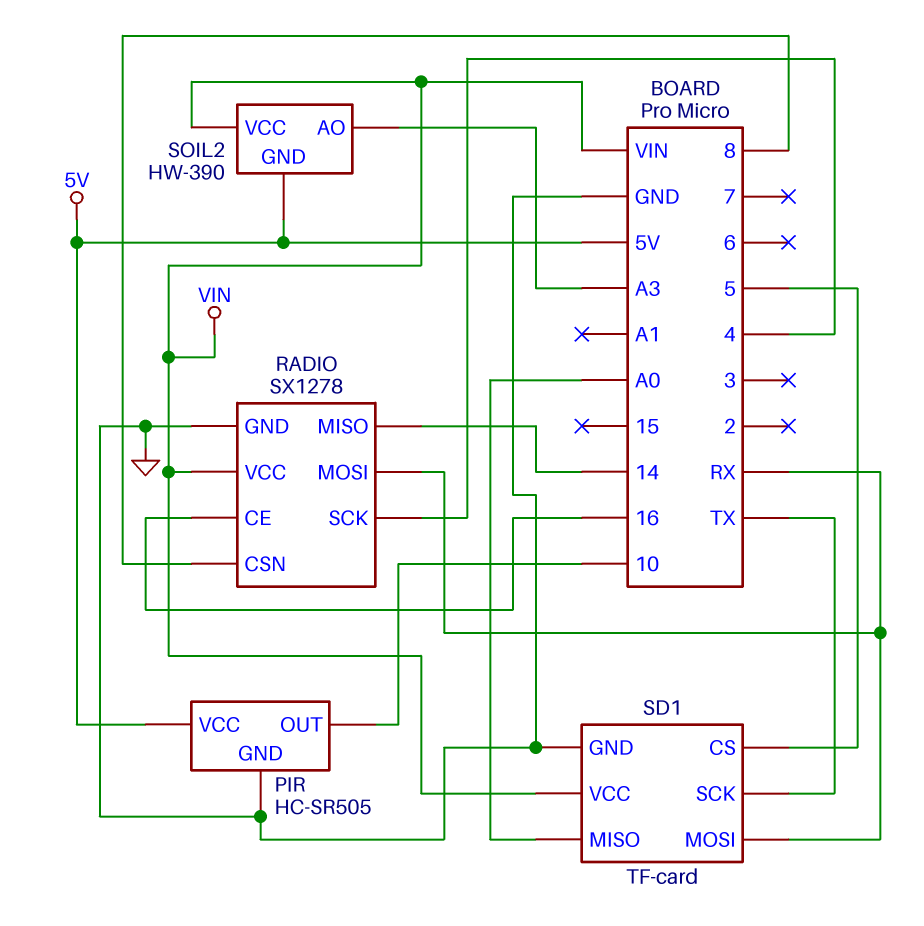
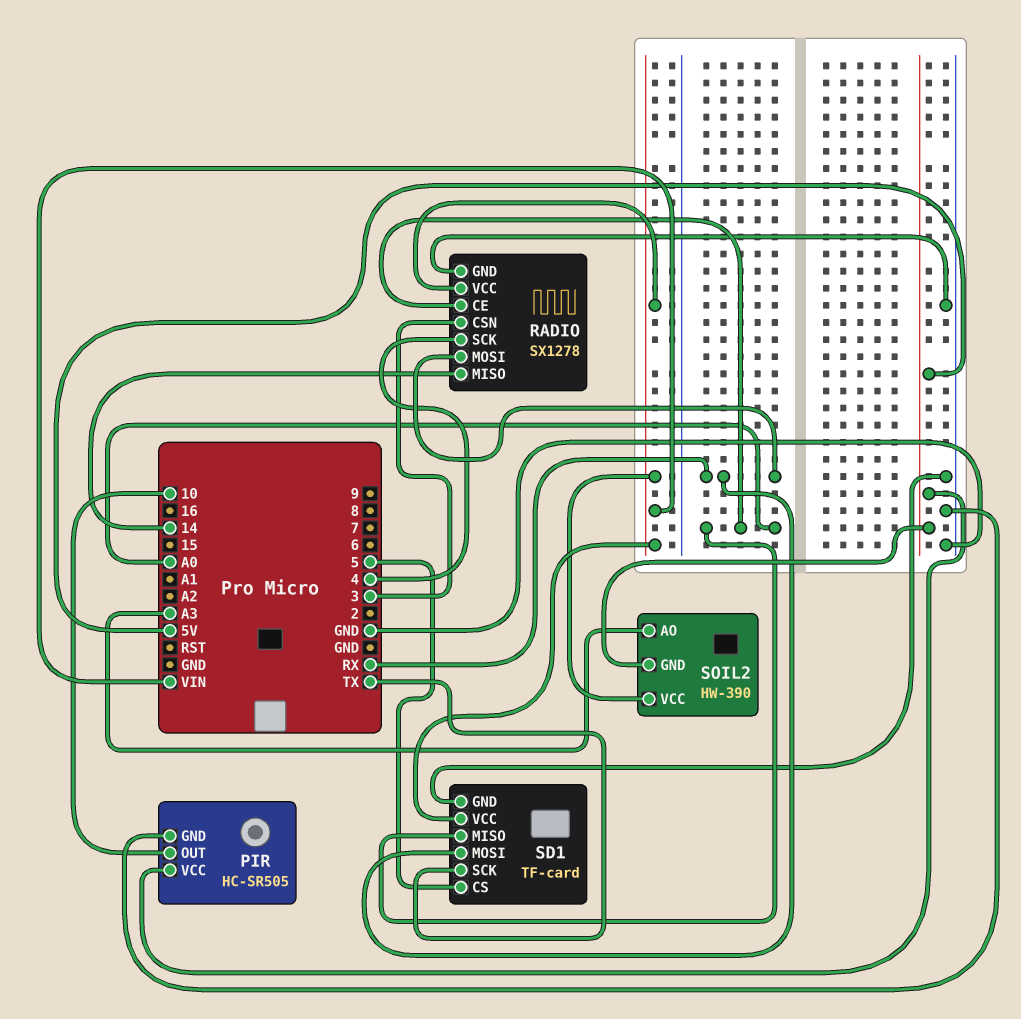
RADIO pin CE: 16 -> A0
RADIO pin CSN: 8 -> 3

